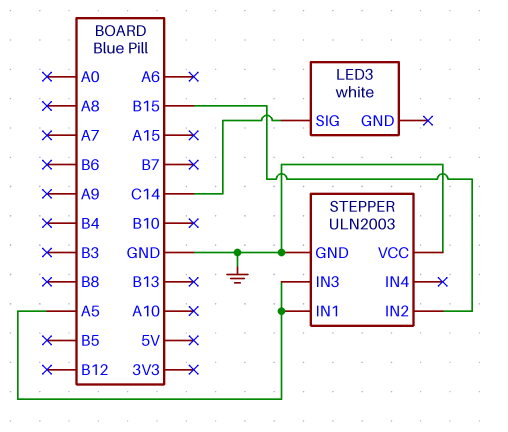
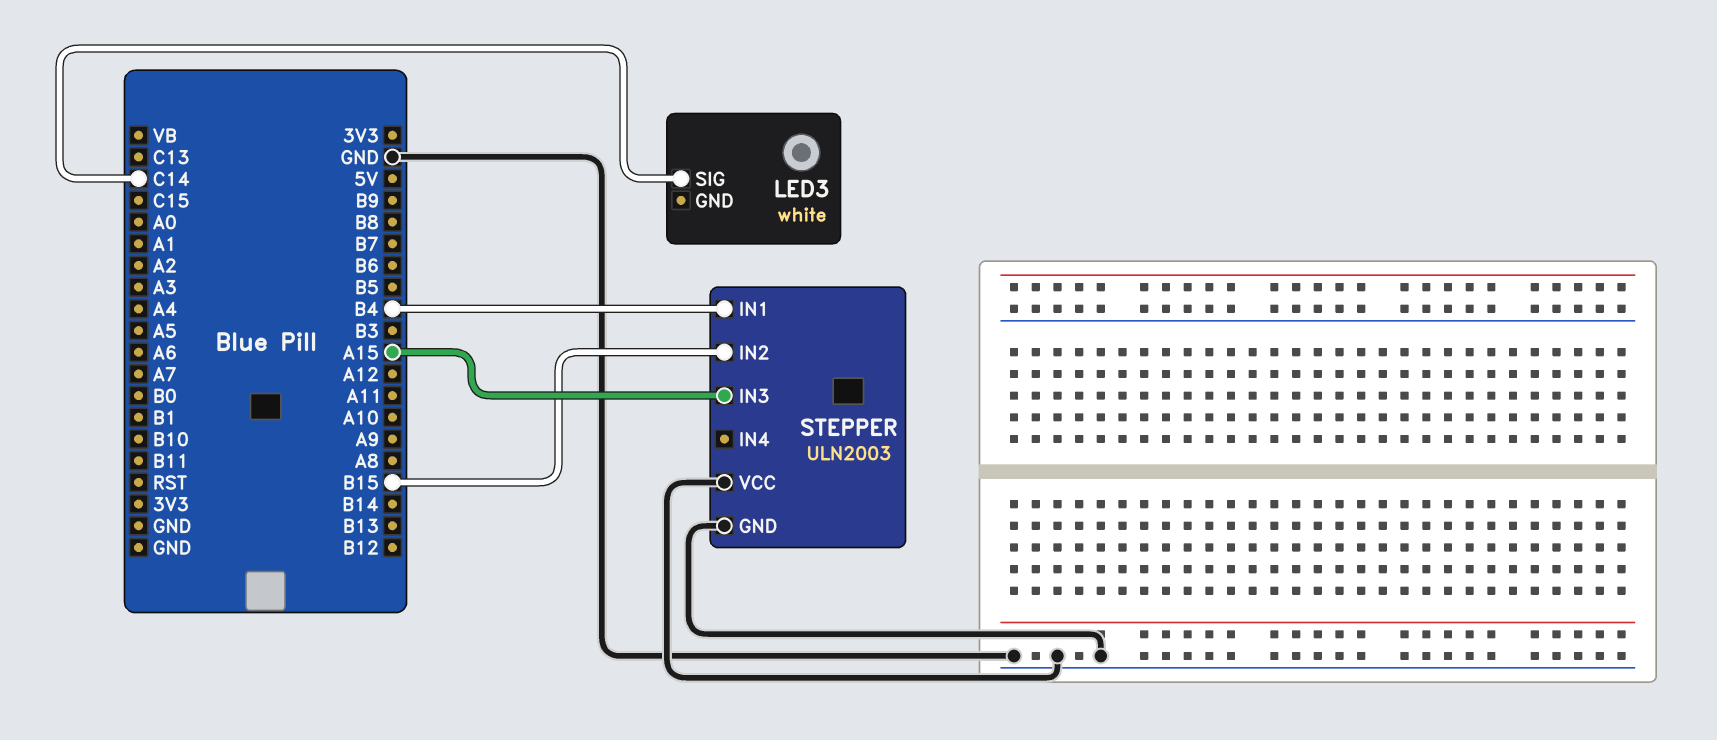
STEPPER pin IN1: A5 -> B4
STEPPER pin IN3: A5 -> A15

